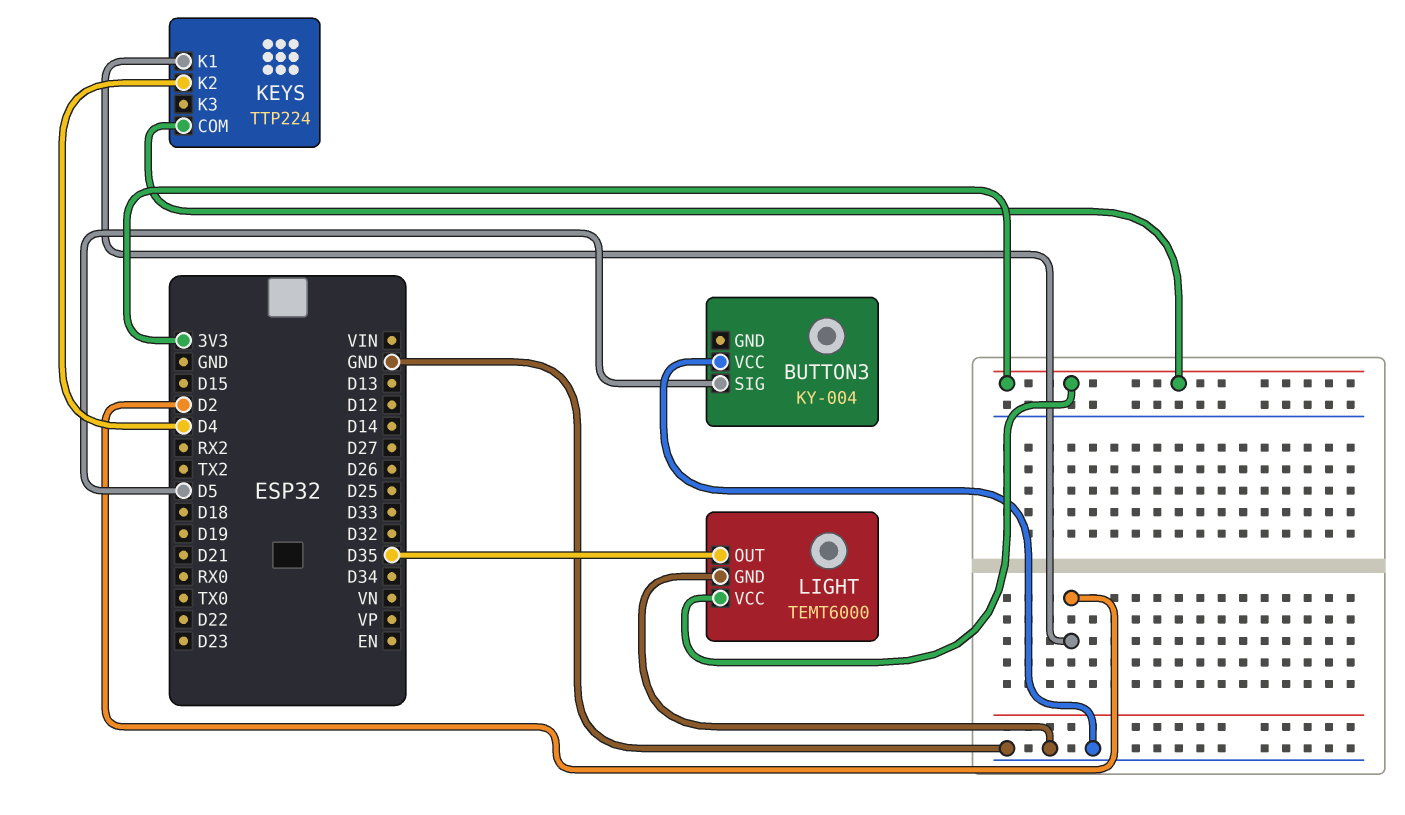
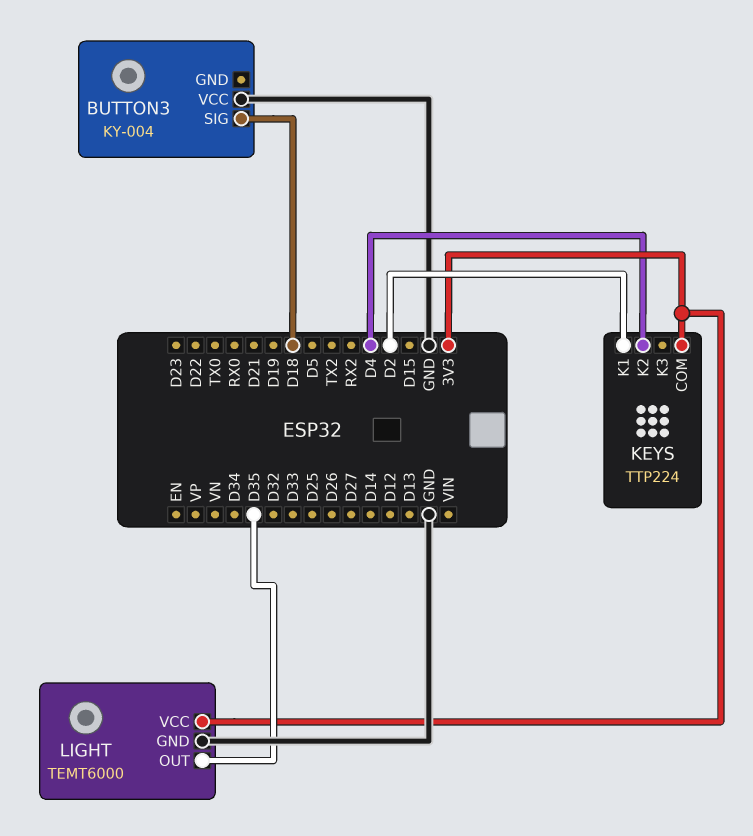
BUTTON3 pin SIG: D5 -> D18

